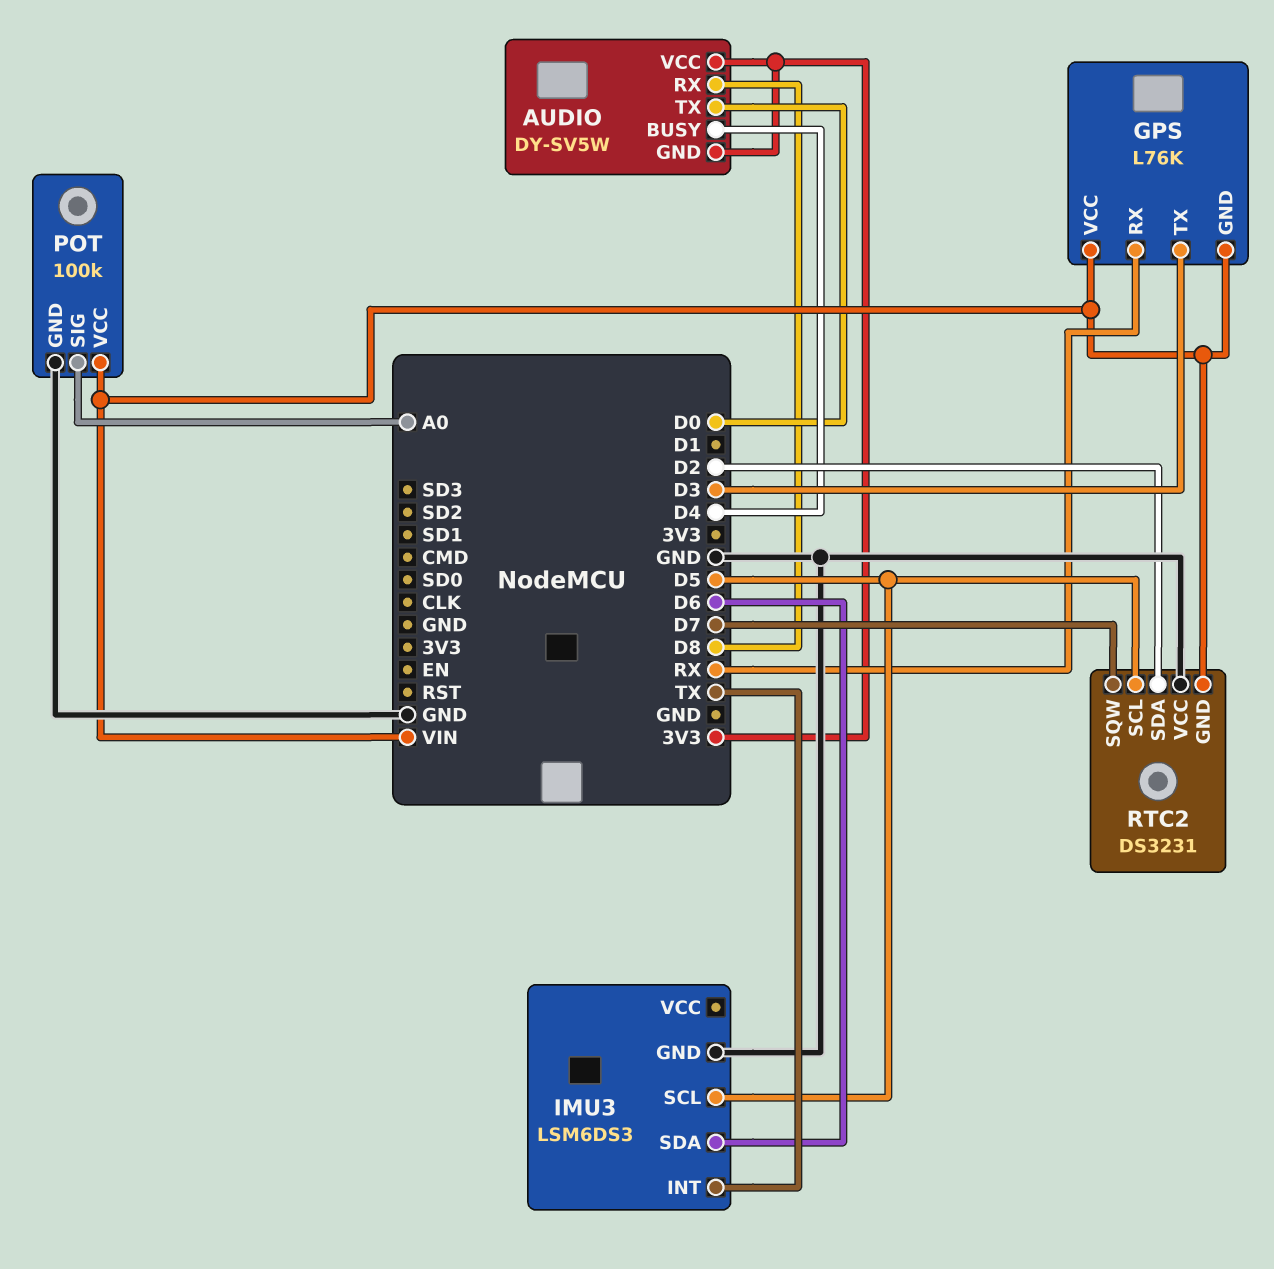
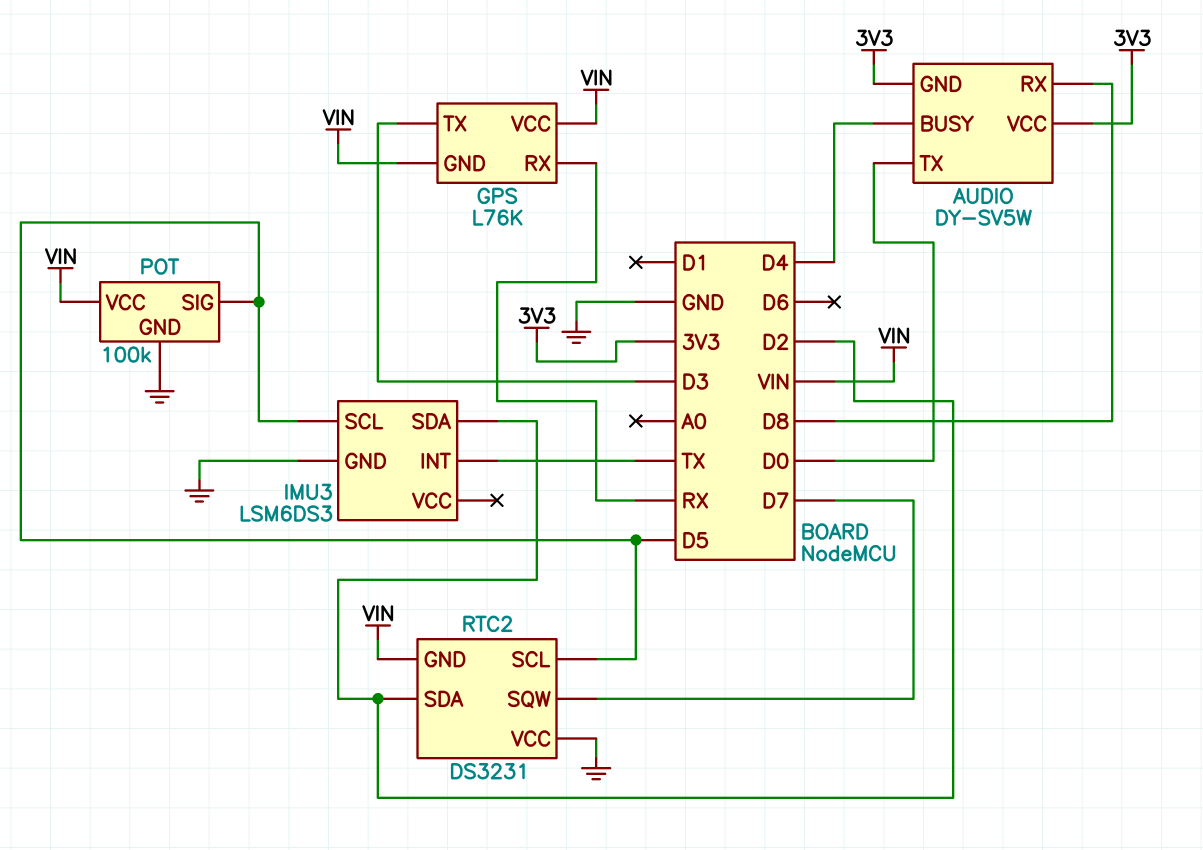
IMU3 pin SDA: D6 -> D2
POT pin SIG: A0 -> D5

